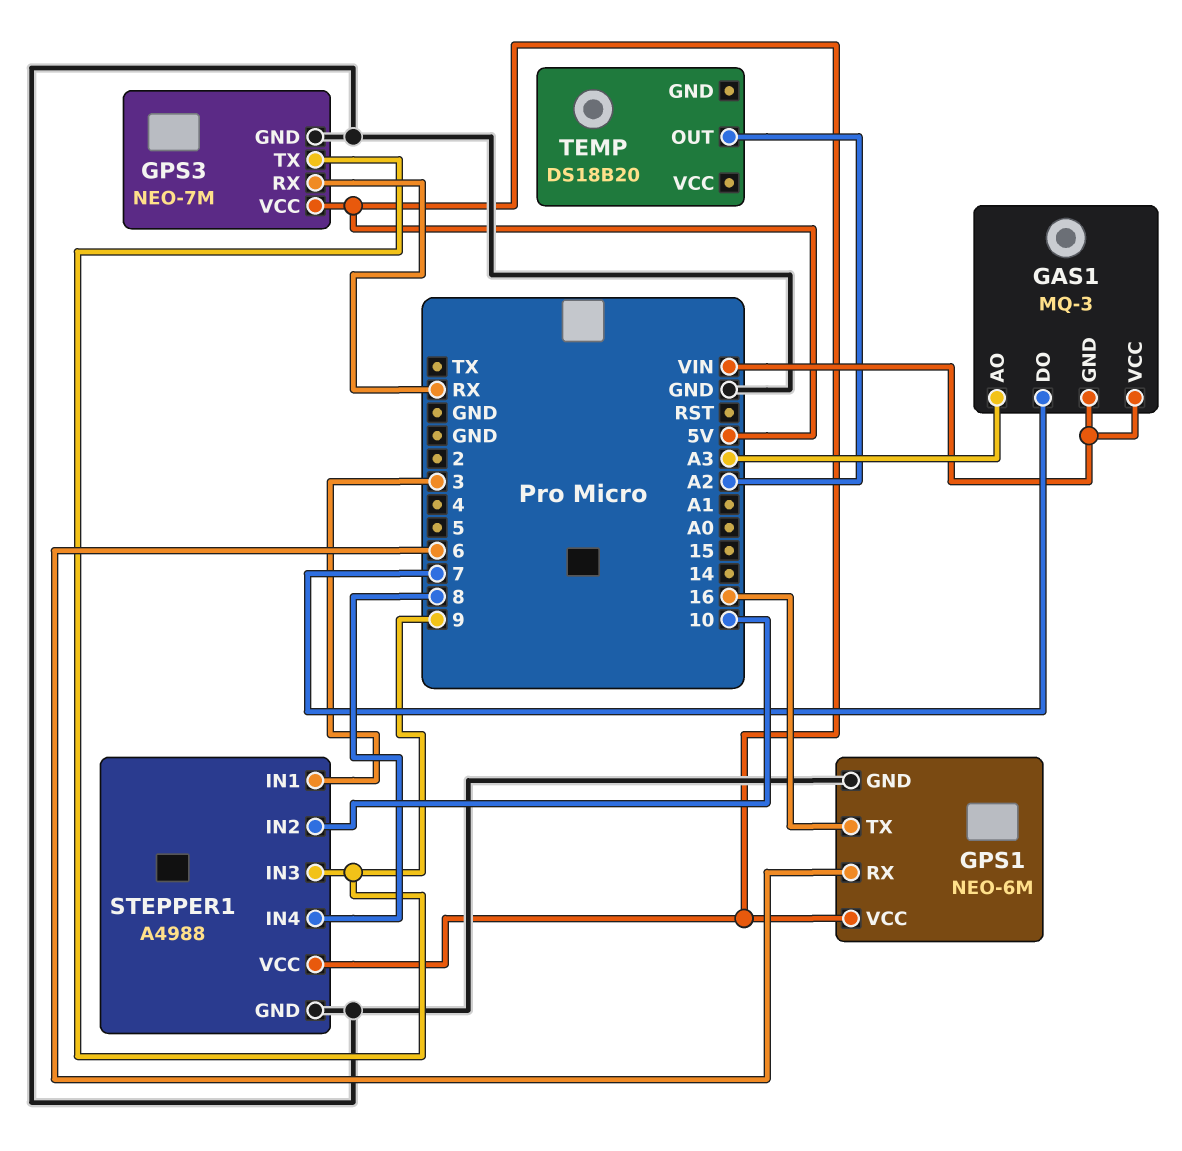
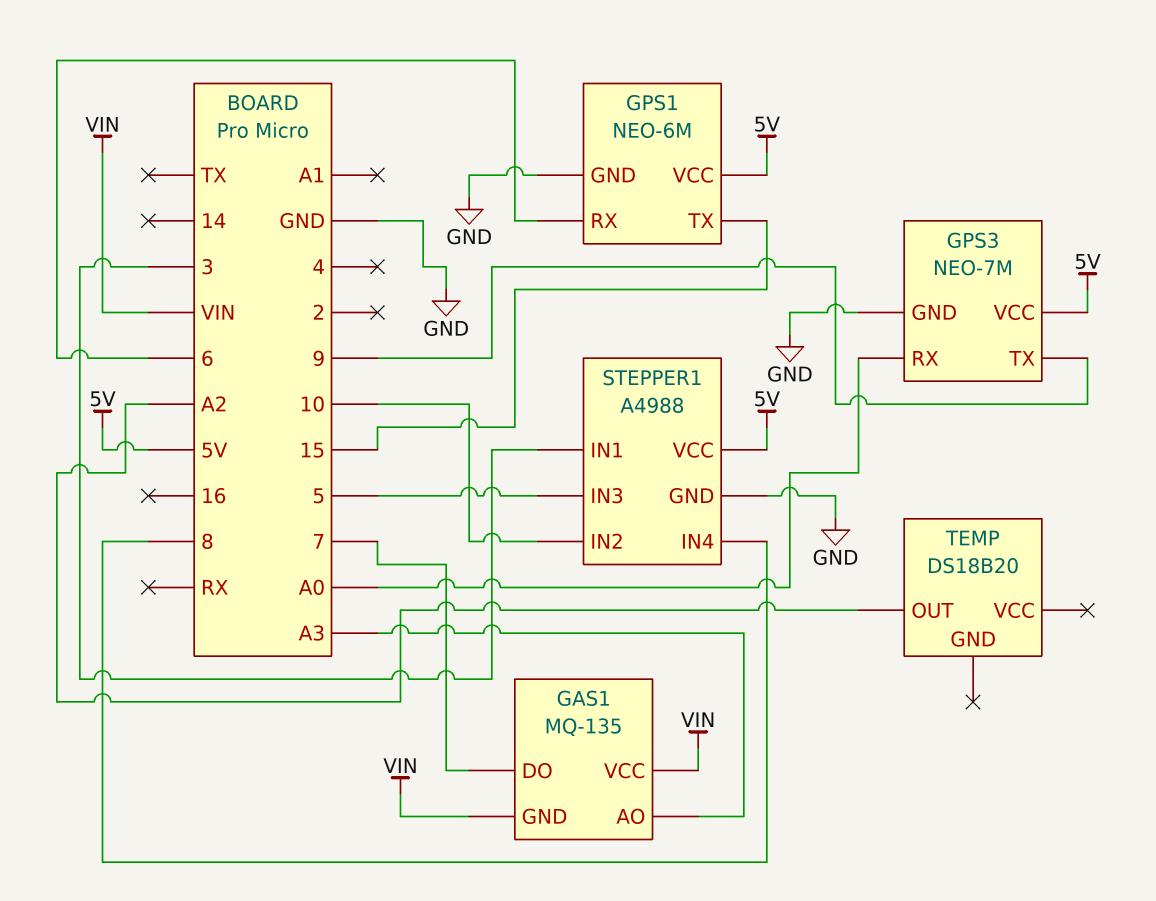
GAS1: MQ-3 -> MQ-135
GPS1 pin TX: 16 -> 15
GPS3 pin RX: RX -> A0
STEPPER1 pin IN3: 9 -> 5

